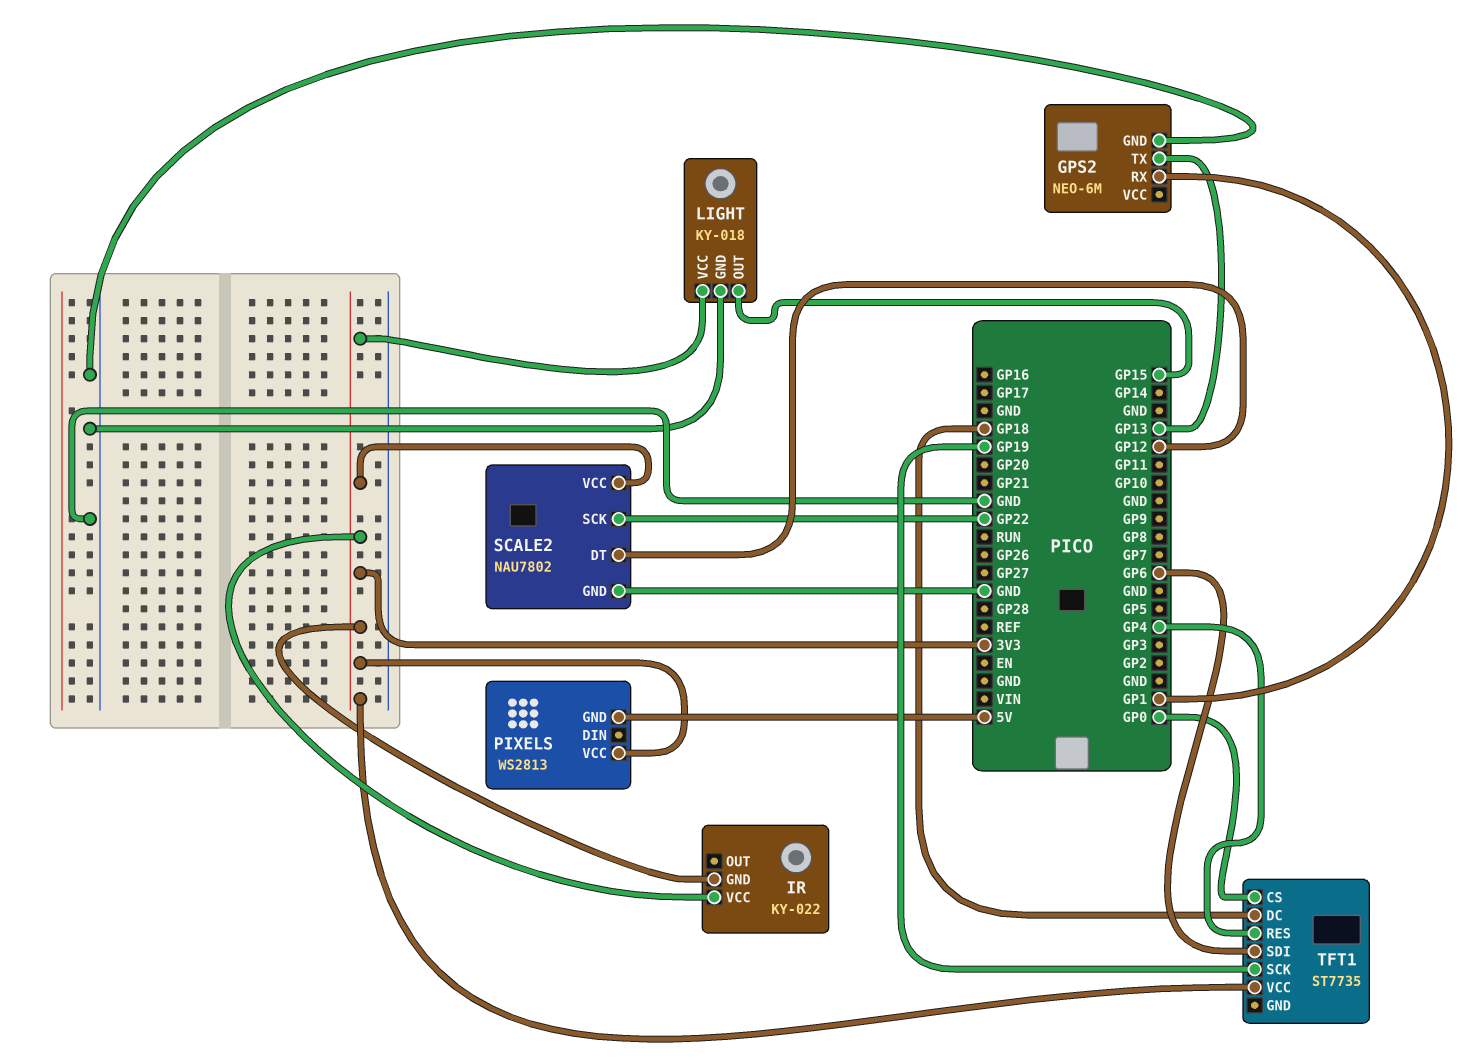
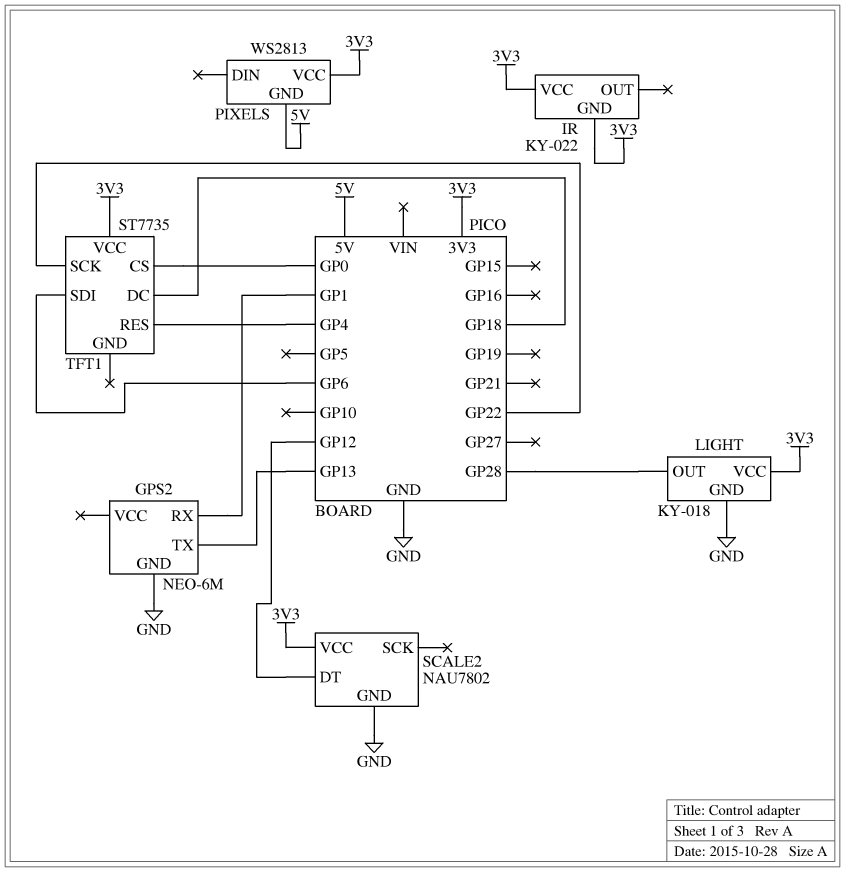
LIGHT pin OUT: GP15 -> GP28
SCALE2 pin SCK: GP22 -> none
TFT1 pin SCK: GP19 -> GP22

